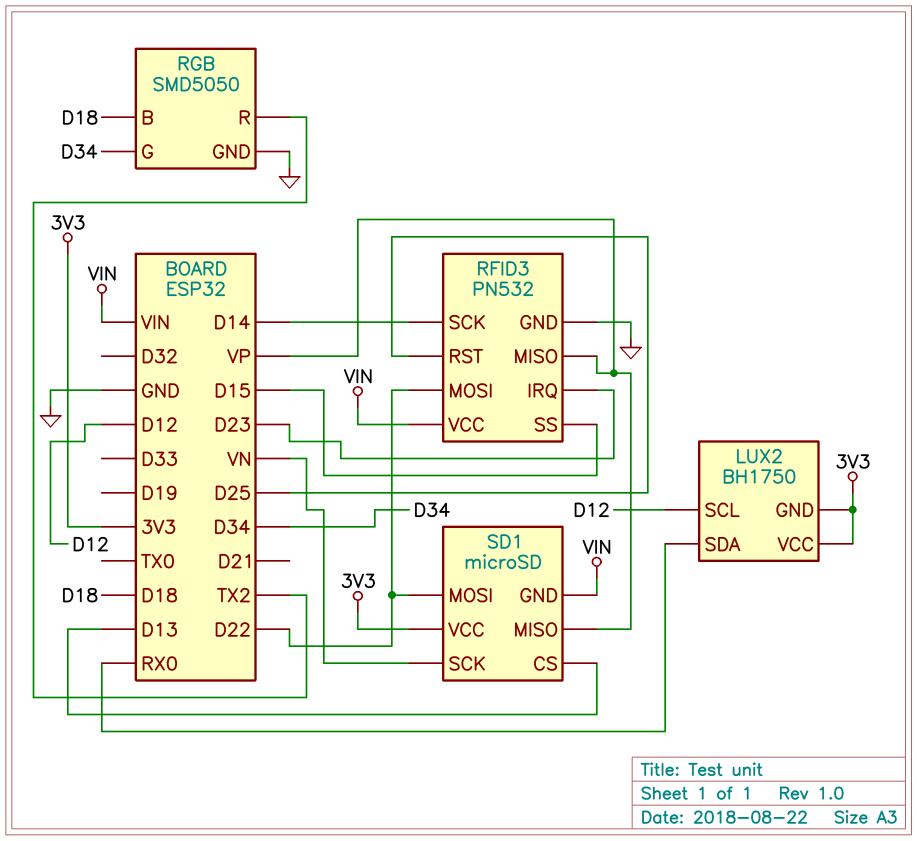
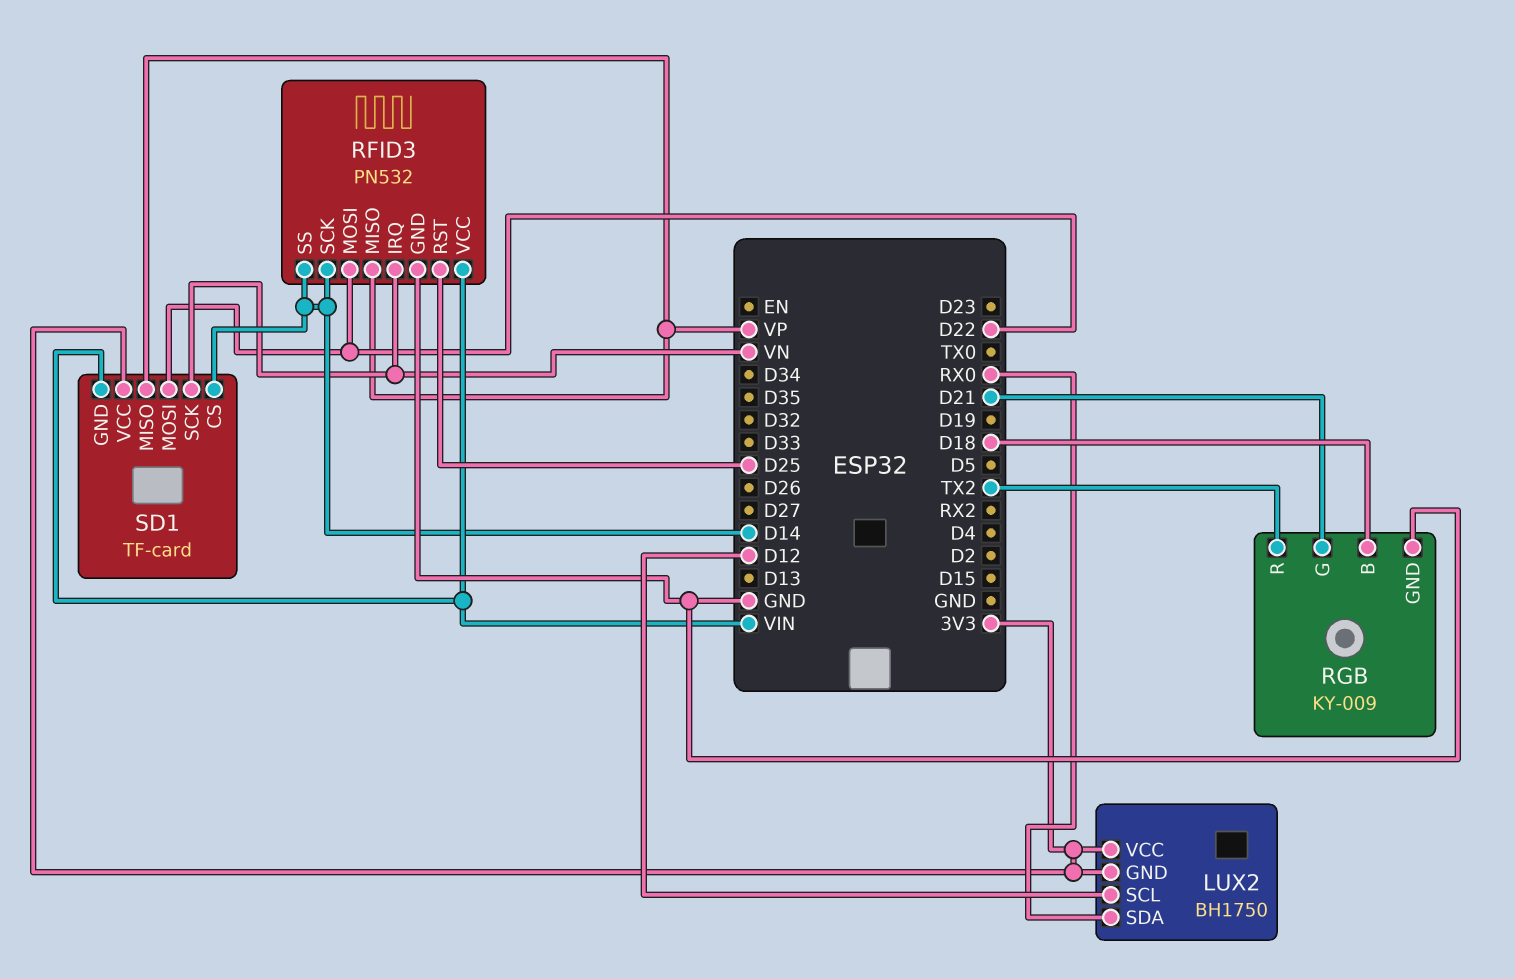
RFID3 pin IRQ: D23 -> VN
RFID3 pin SS: D15 -> D14
RGB: SMD5050 -> KY-009
RGB pin G: D34 -> D21
SD1: microSD -> TF-card
SD1 pin CS: D13 -> D14

